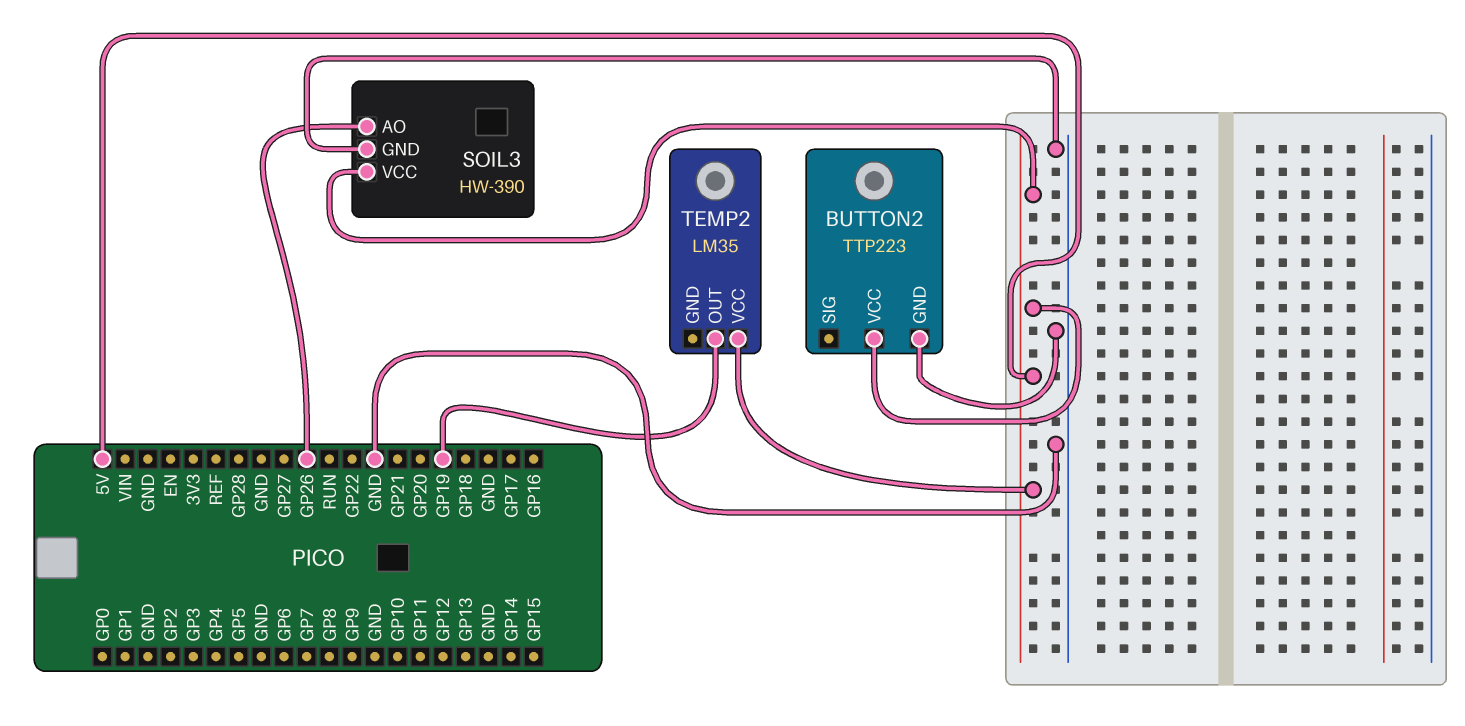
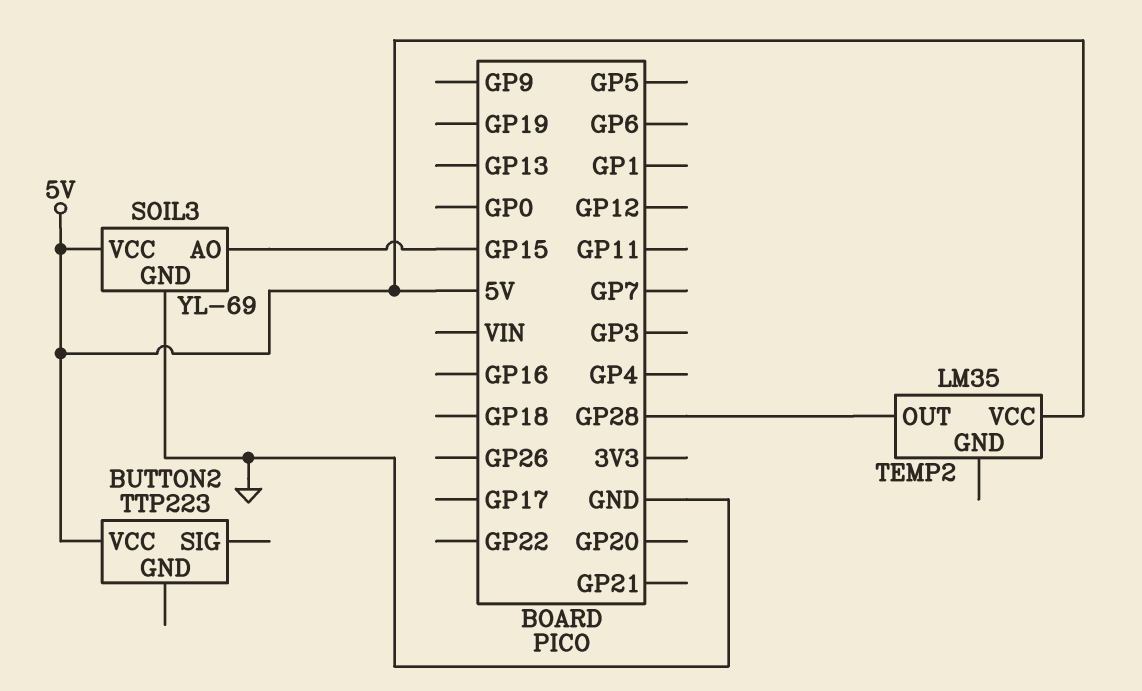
BUTTON2 pin GND: GND -> none
SOIL3: HW-390 -> YL-69
SOIL3 pin AO: GP26 -> GP15
TEMP2 pin OUT: GP19 -> GP28

